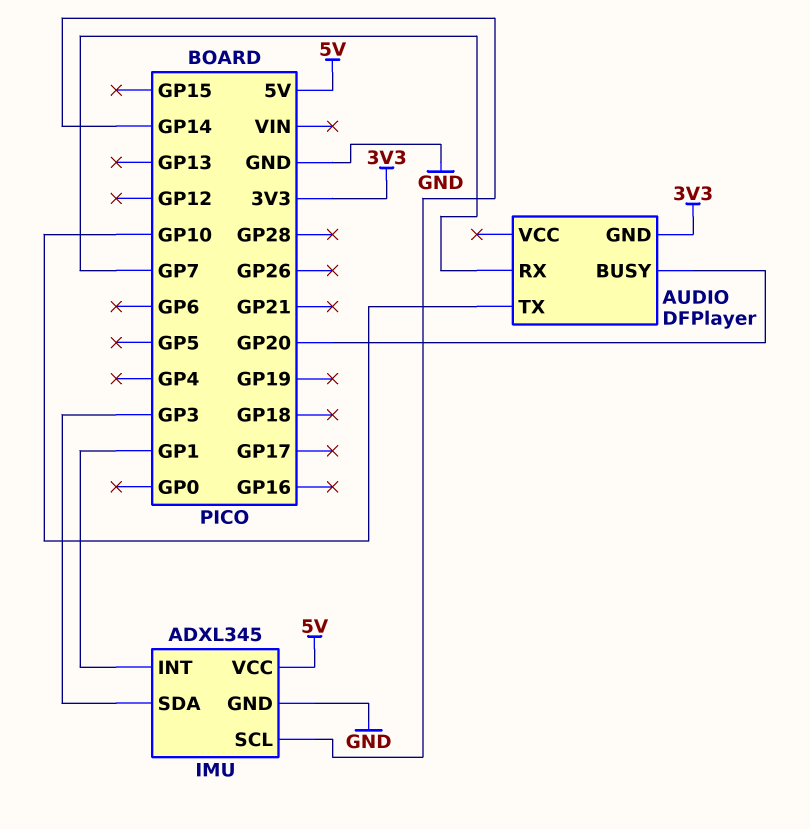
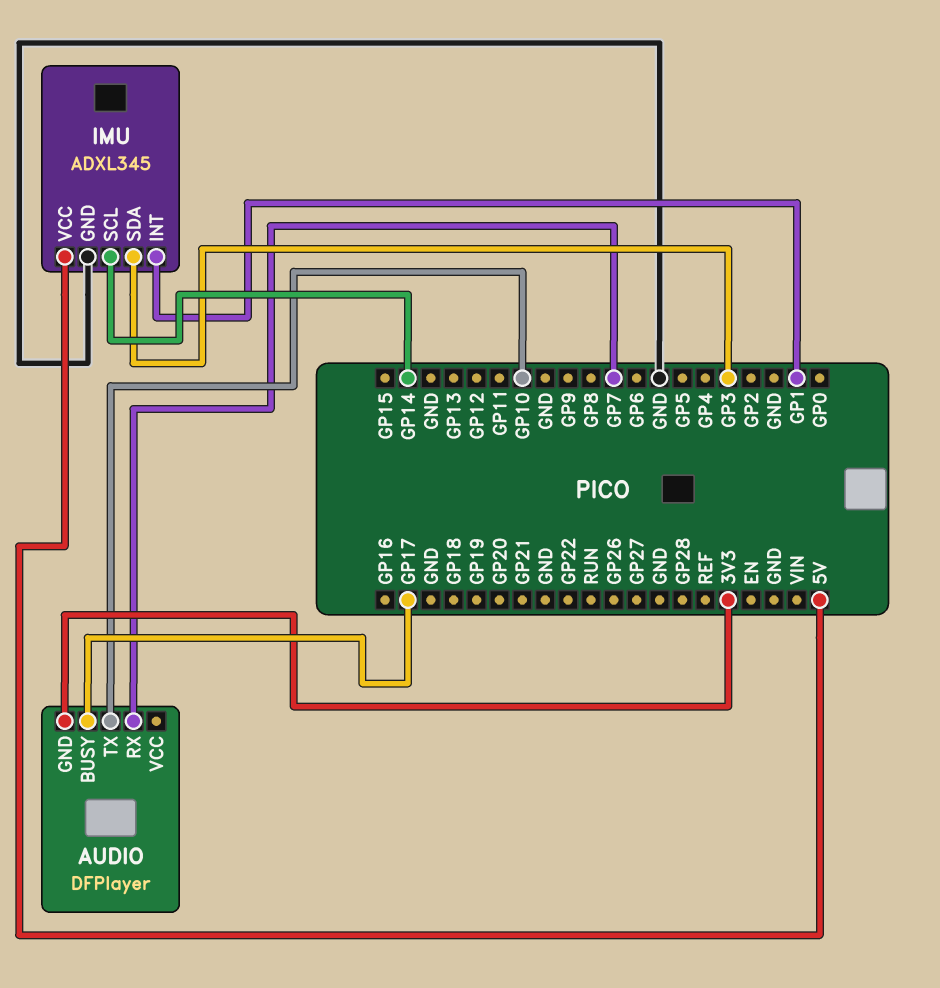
AUDIO pin BUSY: GP20 -> GP17

